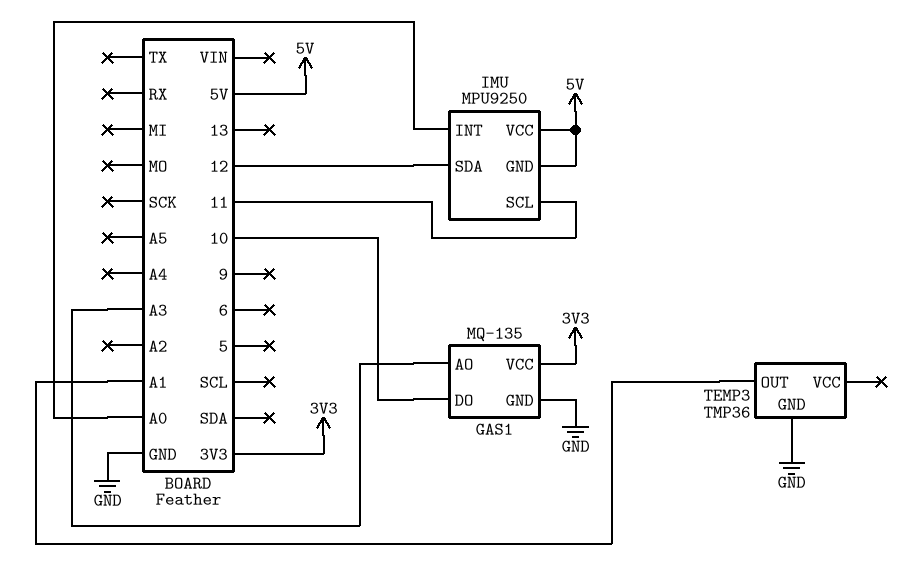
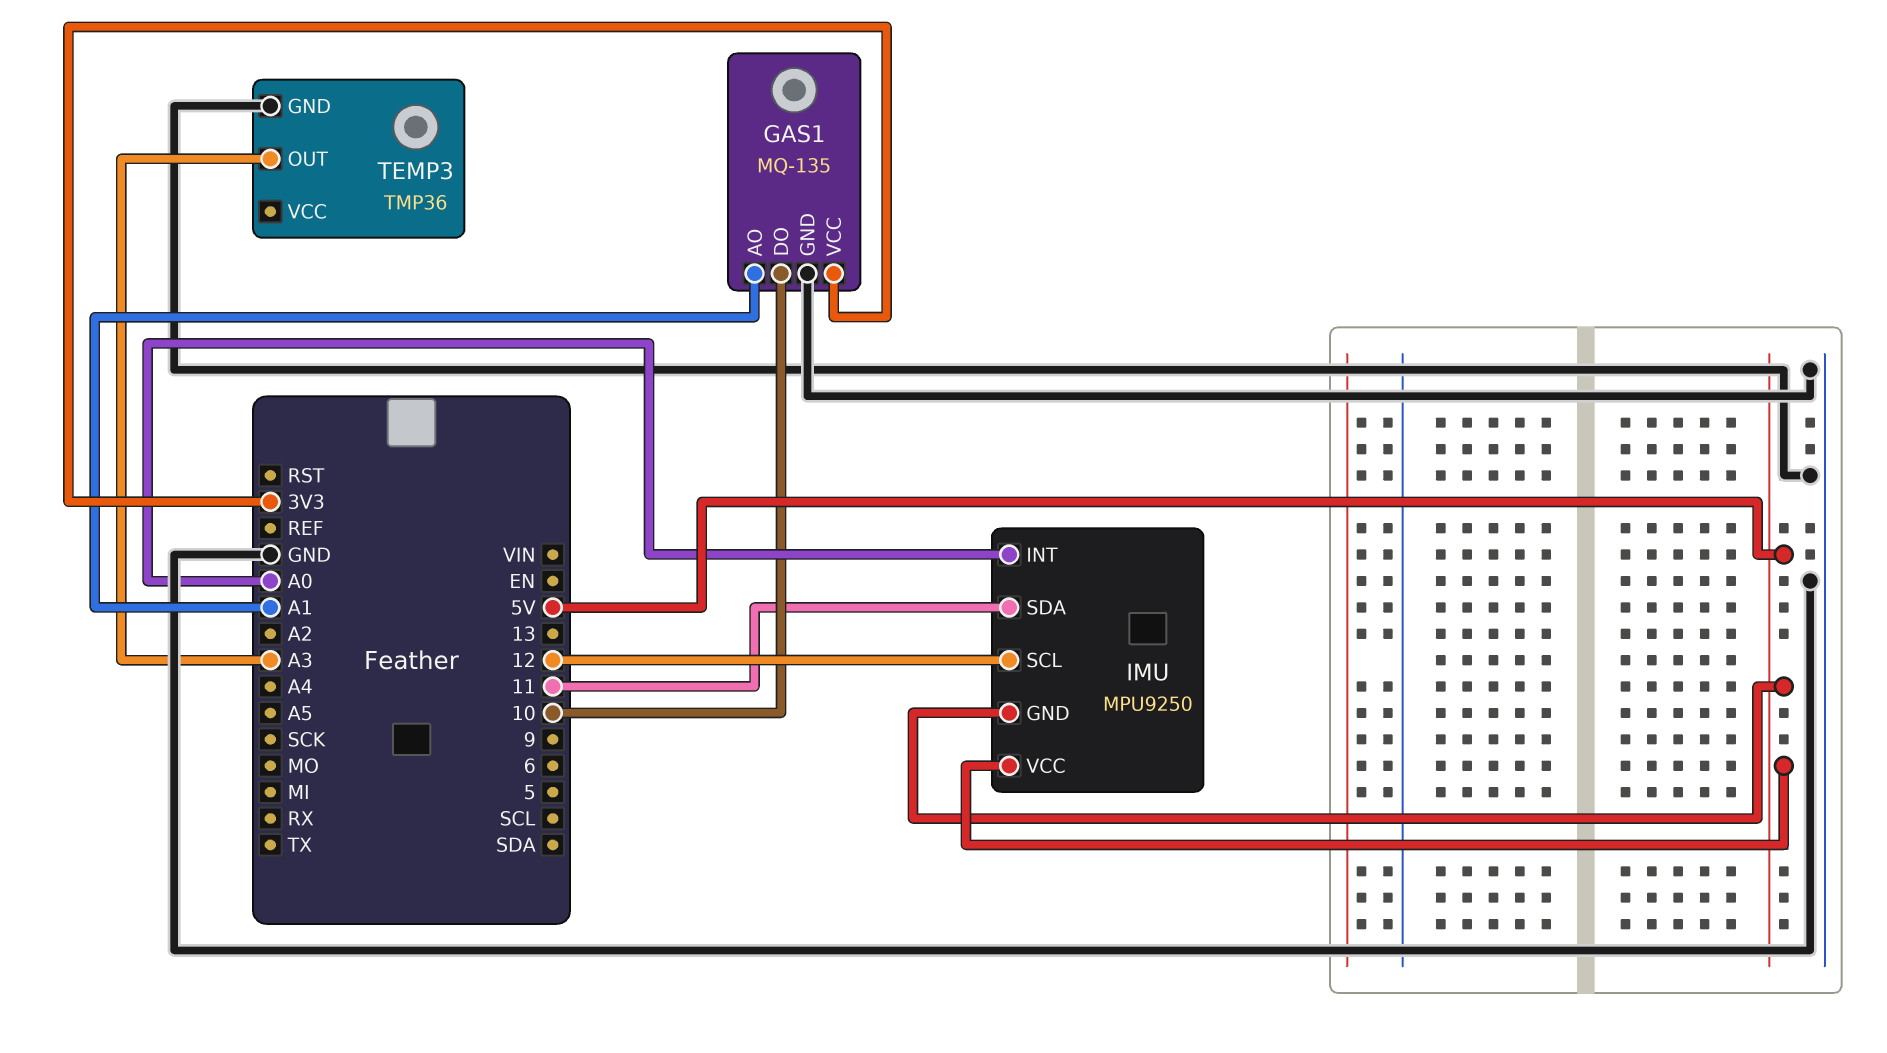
GAS1 pin AO: A3 -> A1
IMU pin SCL: 11 -> 12
IMU pin SDA: 12 -> 11
TEMP3 pin OUT: A1 -> A3

